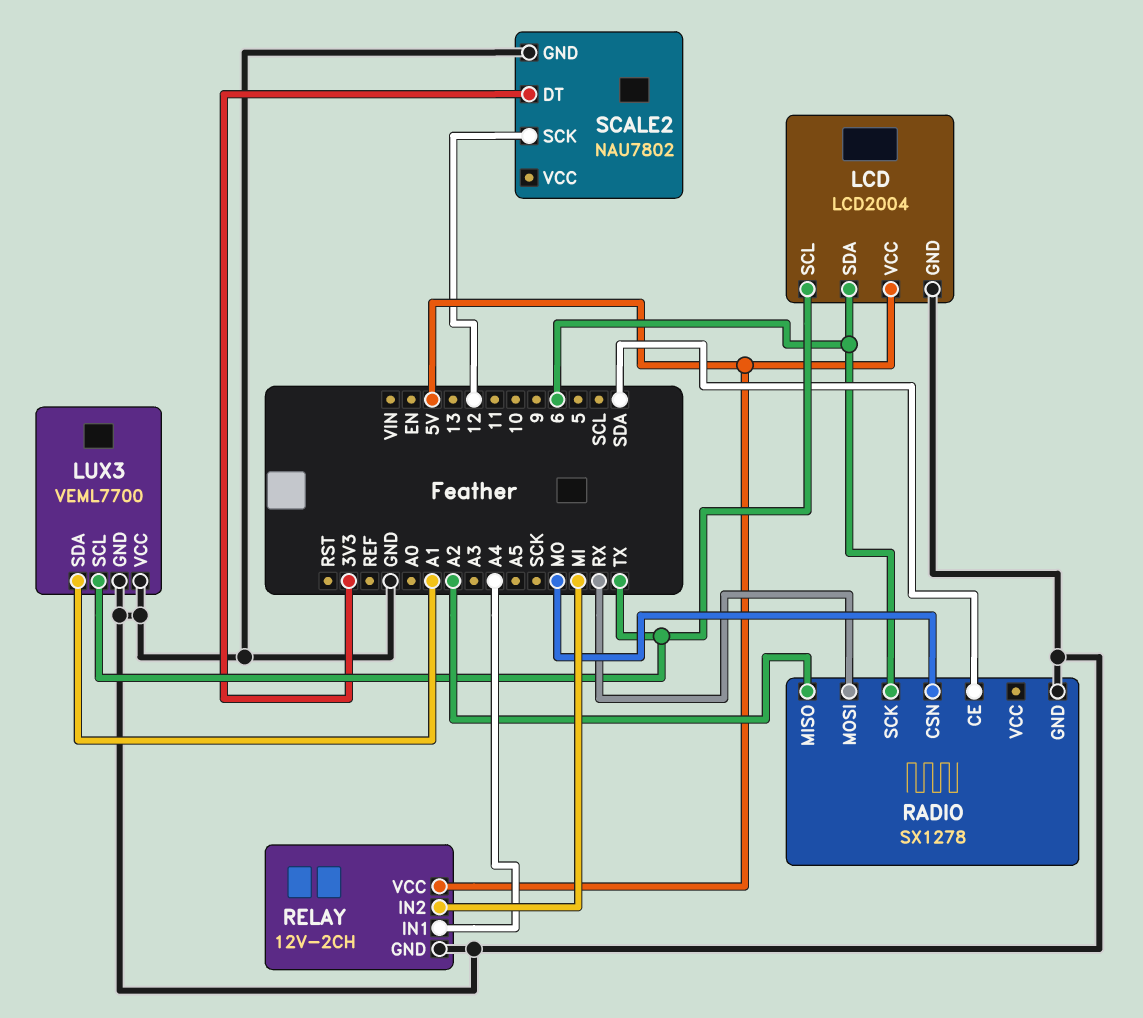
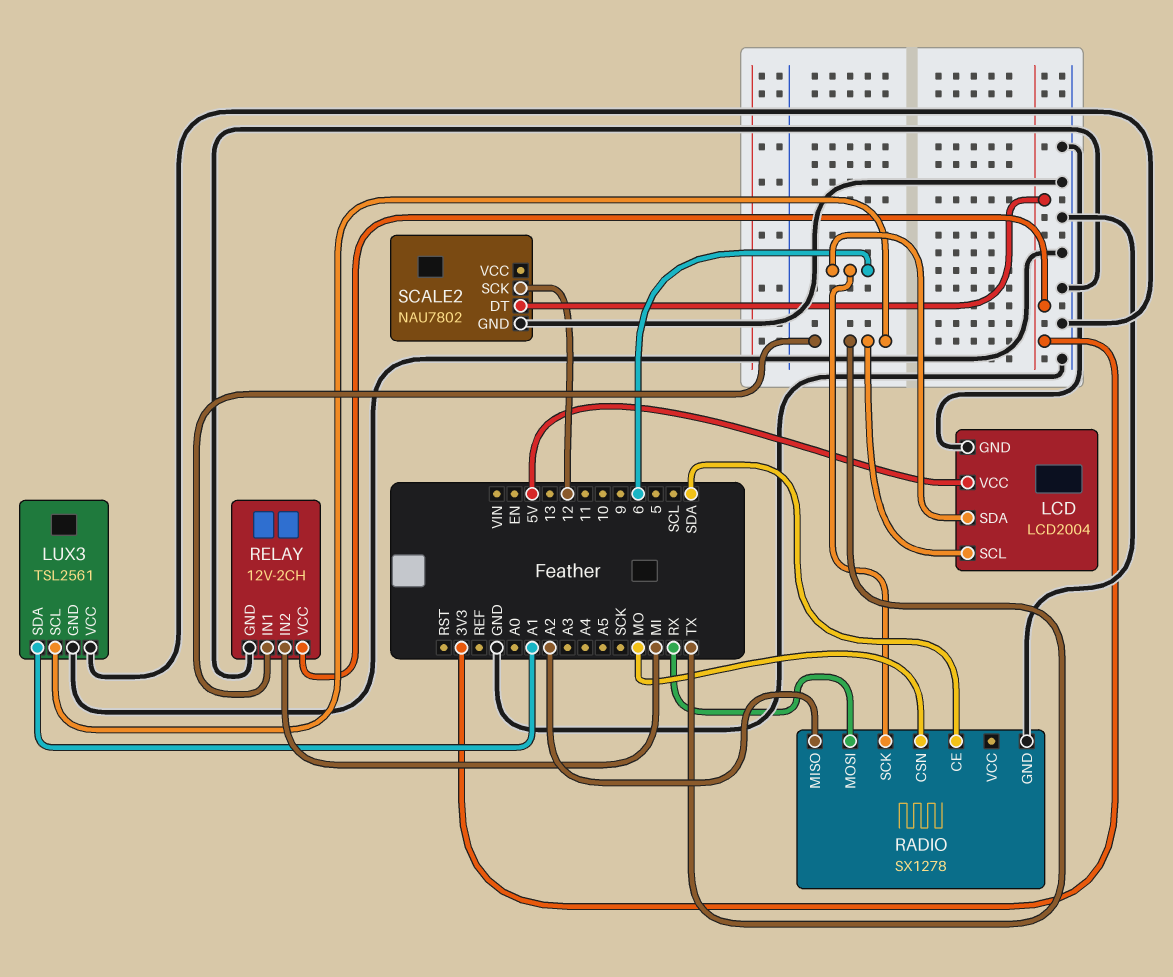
LUX3: VEML7700 -> TSL2561
RELAY pin IN1: A4 -> TX
RELAY pin VCC: 5V -> 3V3

